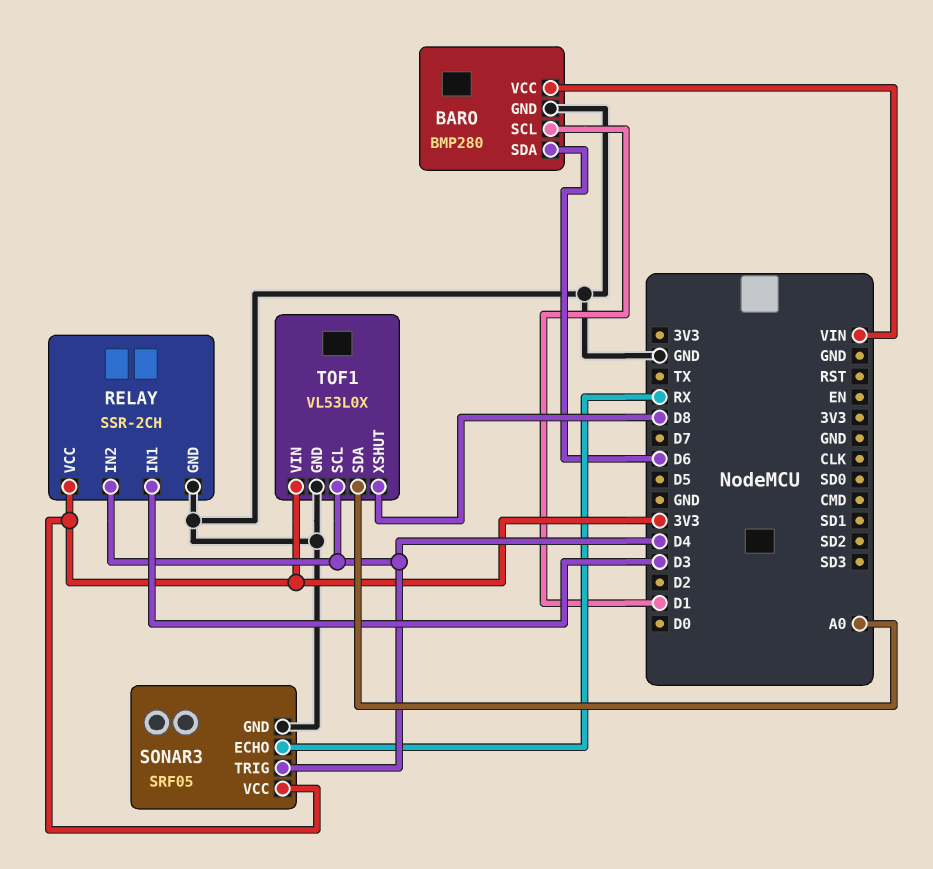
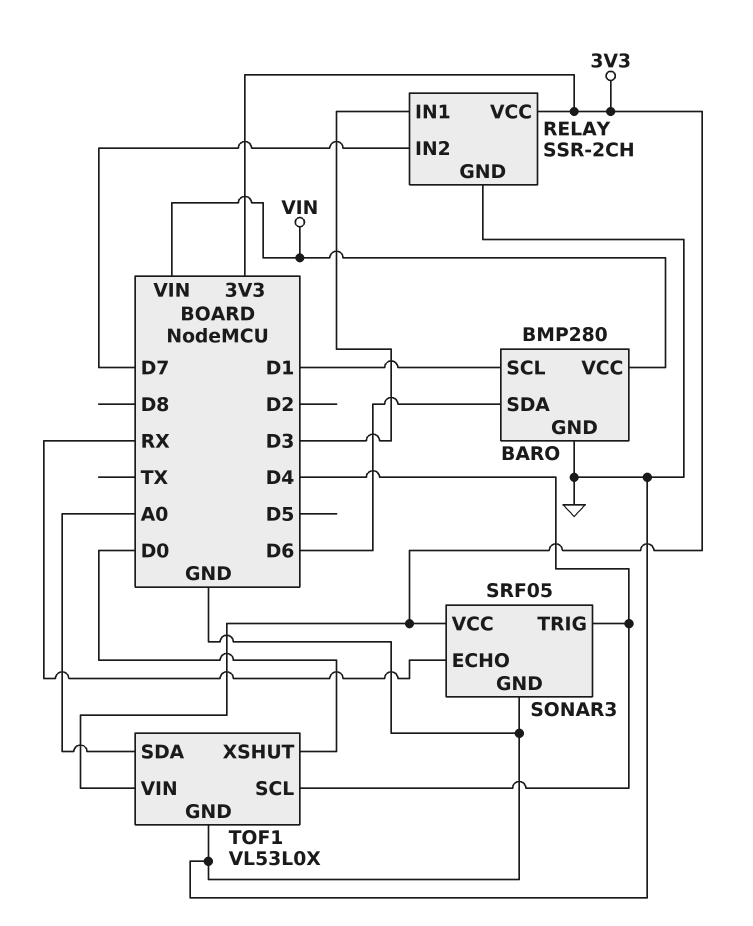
RELAY pin IN2: D4 -> D7
TOF1 pin XSHUT: D8 -> D0

